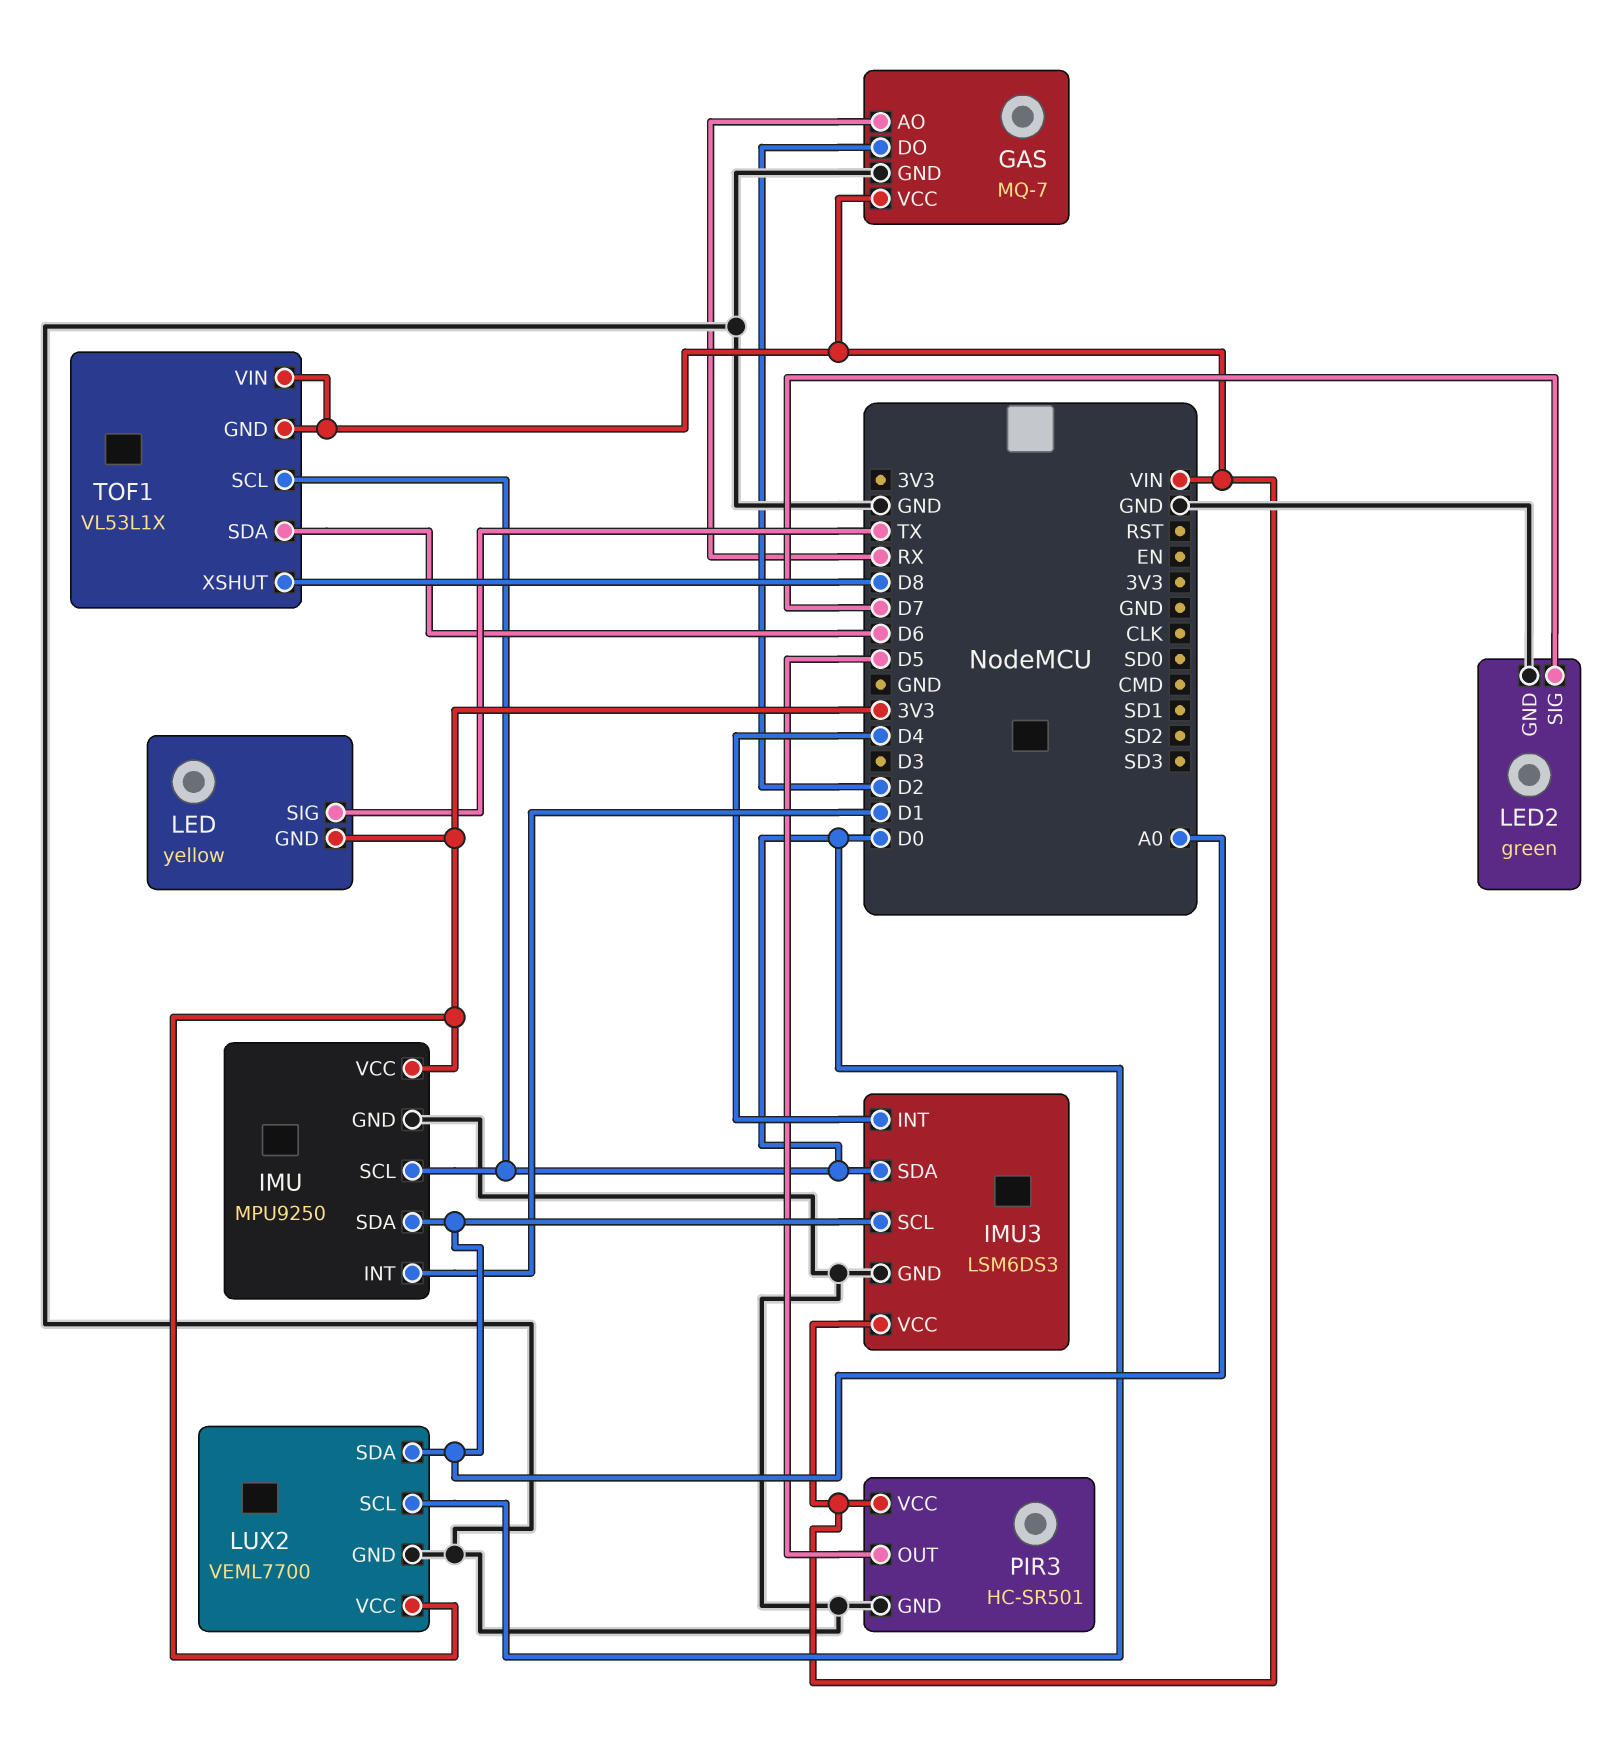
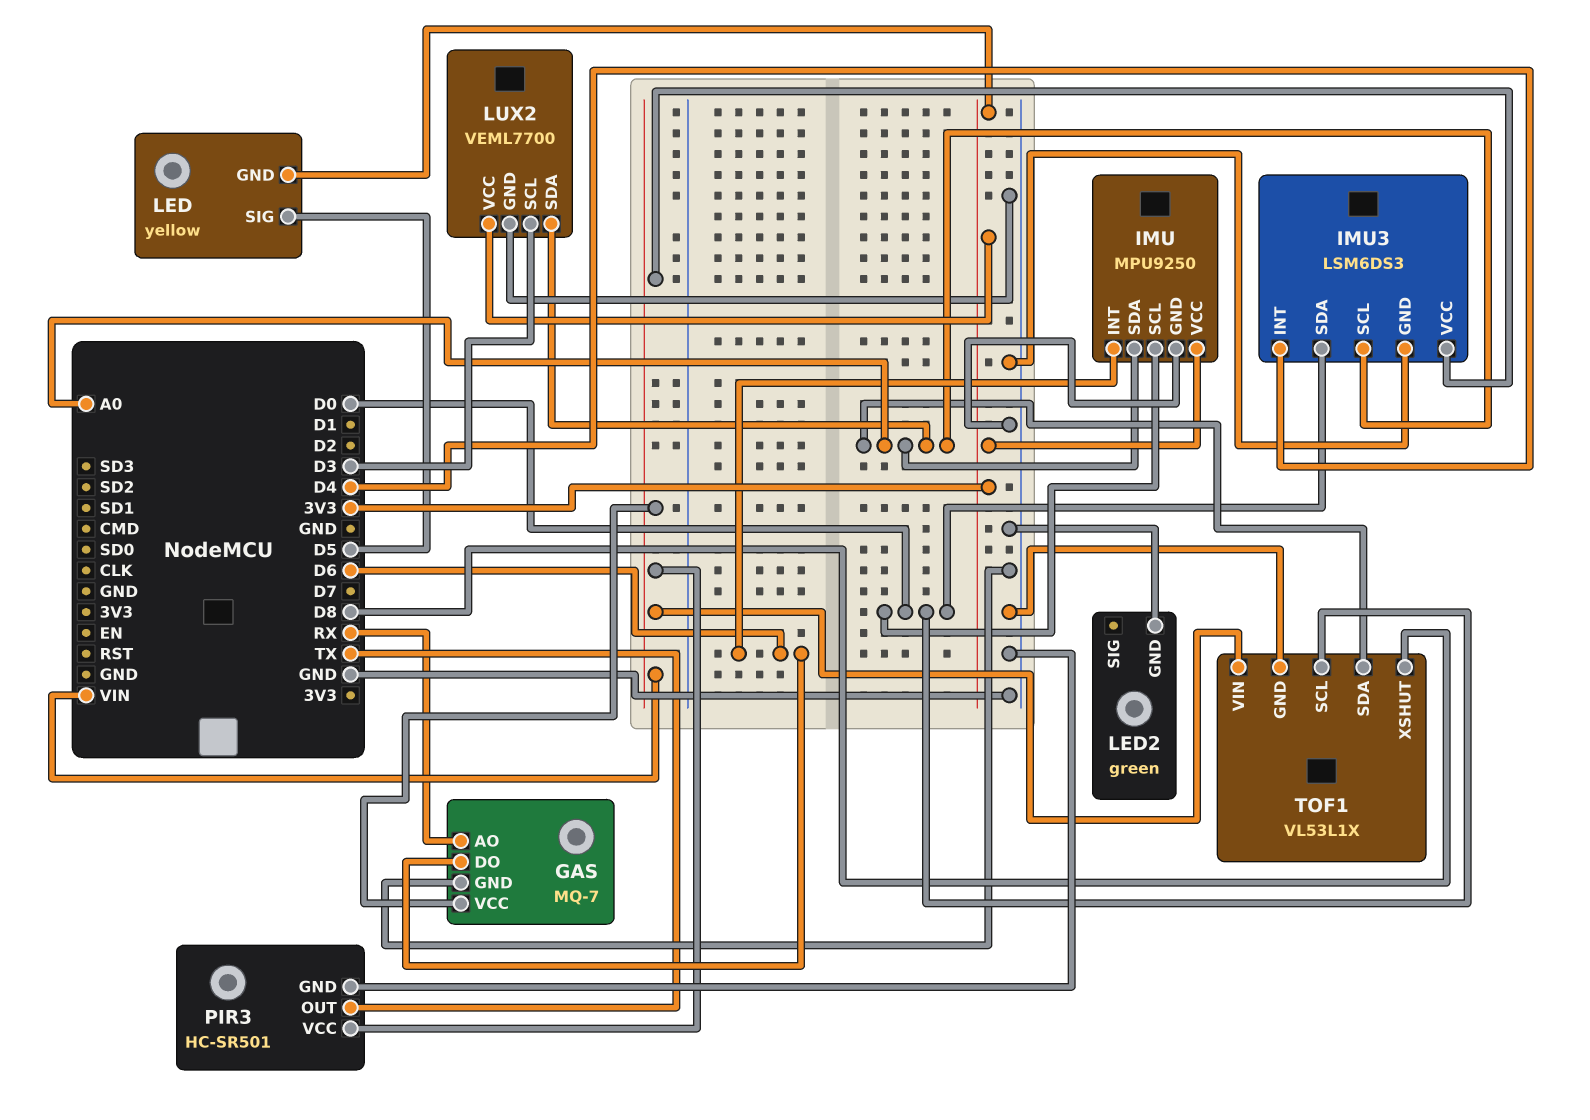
GAS pin DO: D2 -> D6
IMU pin INT: D1 -> D6
LED pin SIG: TX -> D5
LED2 pin SIG: D7 -> none
LUX2 pin SCL: D0 -> D3
PIR3 pin OUT: D5 -> TX
TOF1 pin GND: VIN -> GND
TOF1 pin SDA: D6 -> A0

